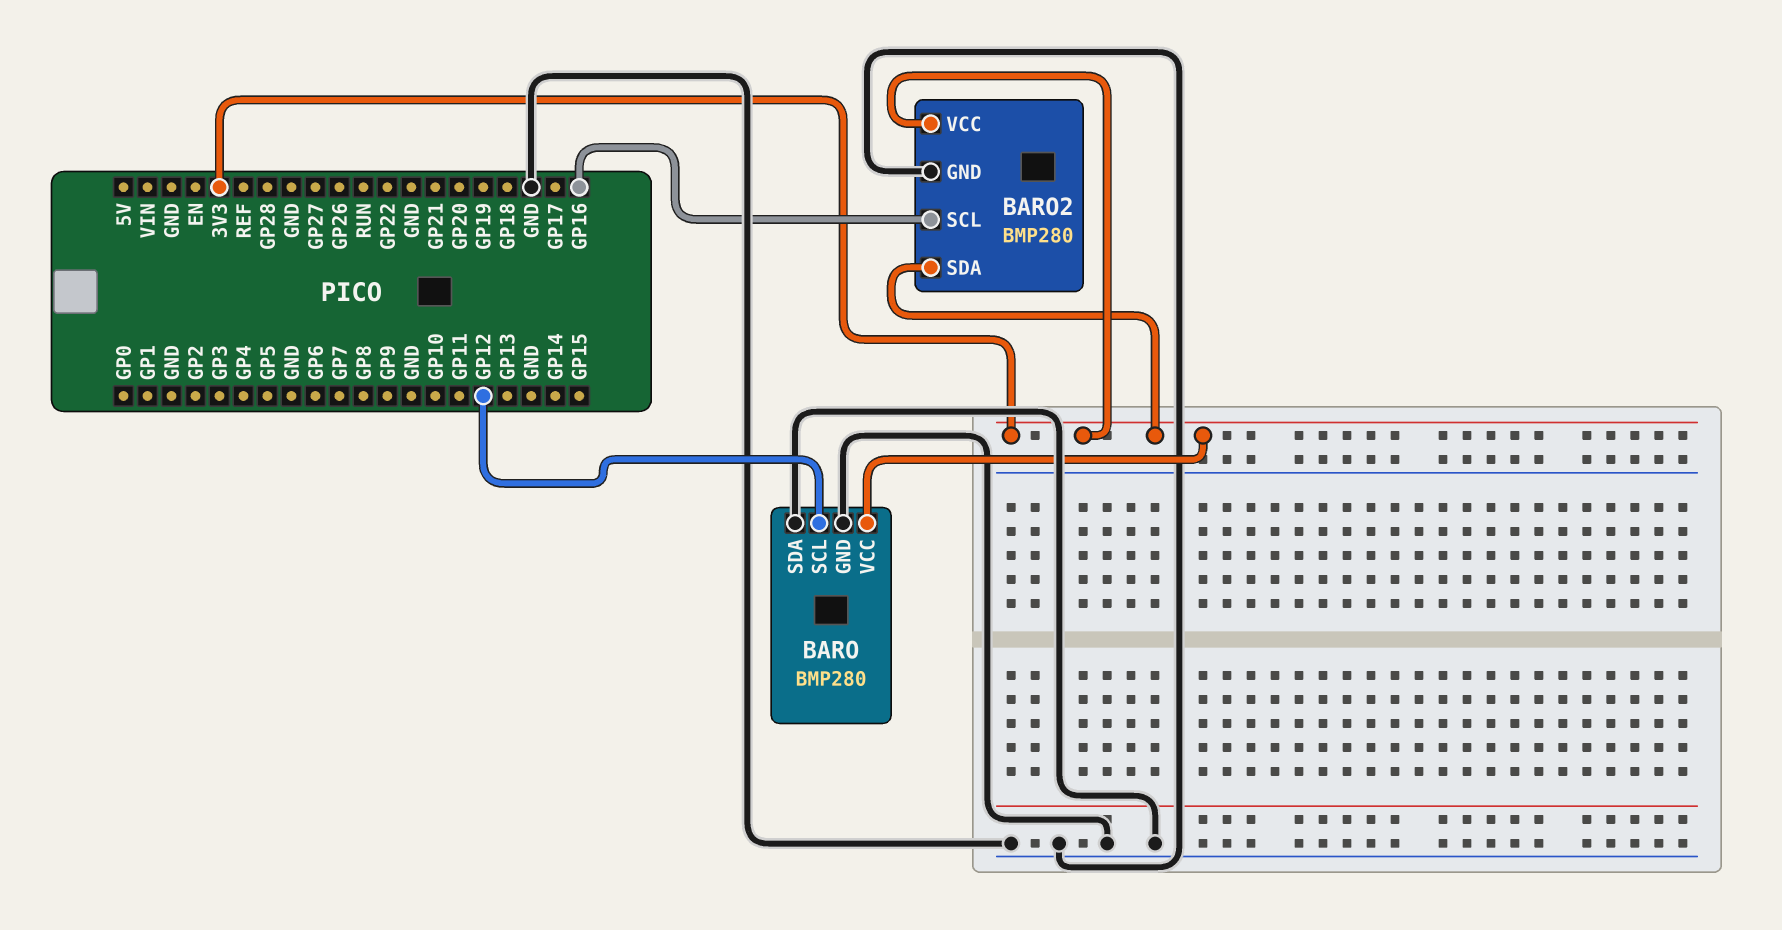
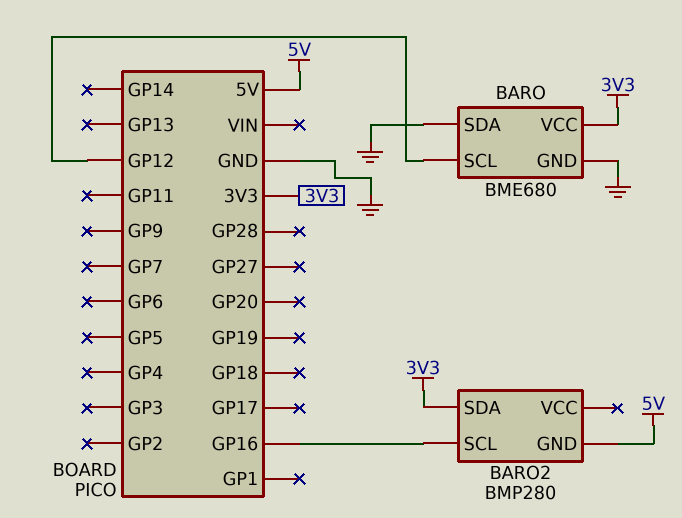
BARO: BMP280 -> BME680
BARO2 pin GND: GND -> 5V
BARO2 pin VCC: 3V3 -> none

